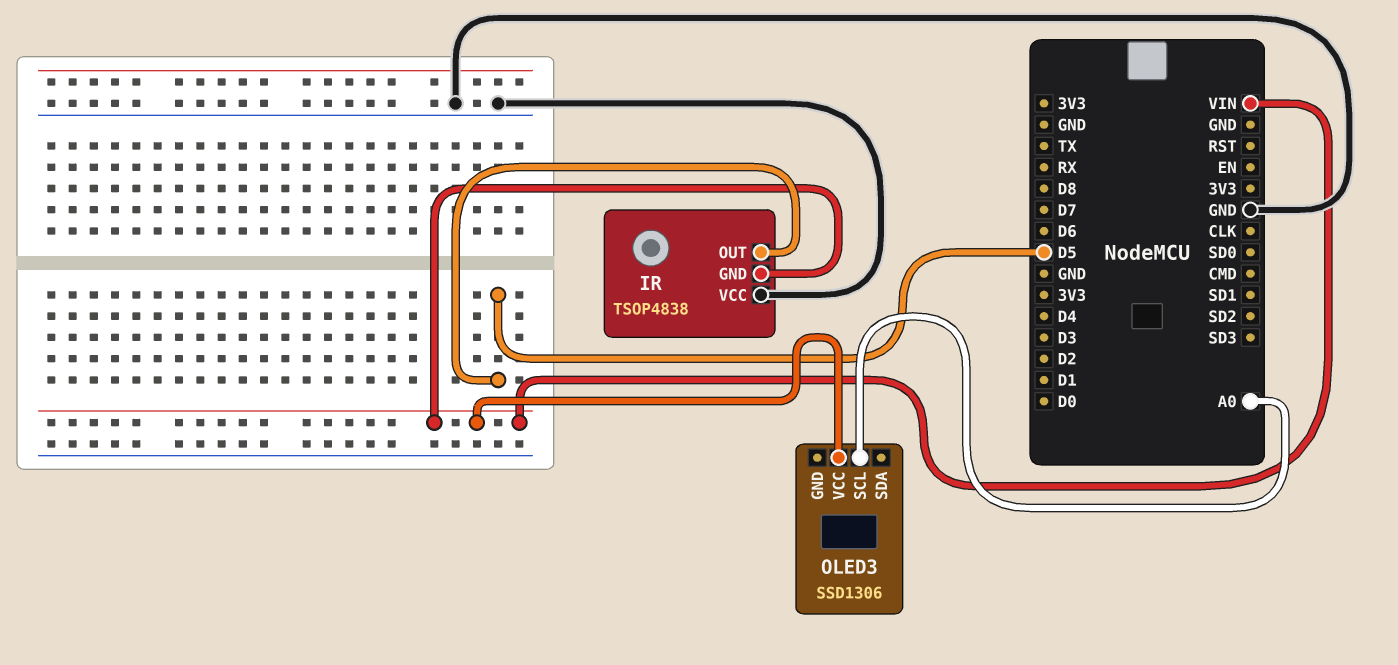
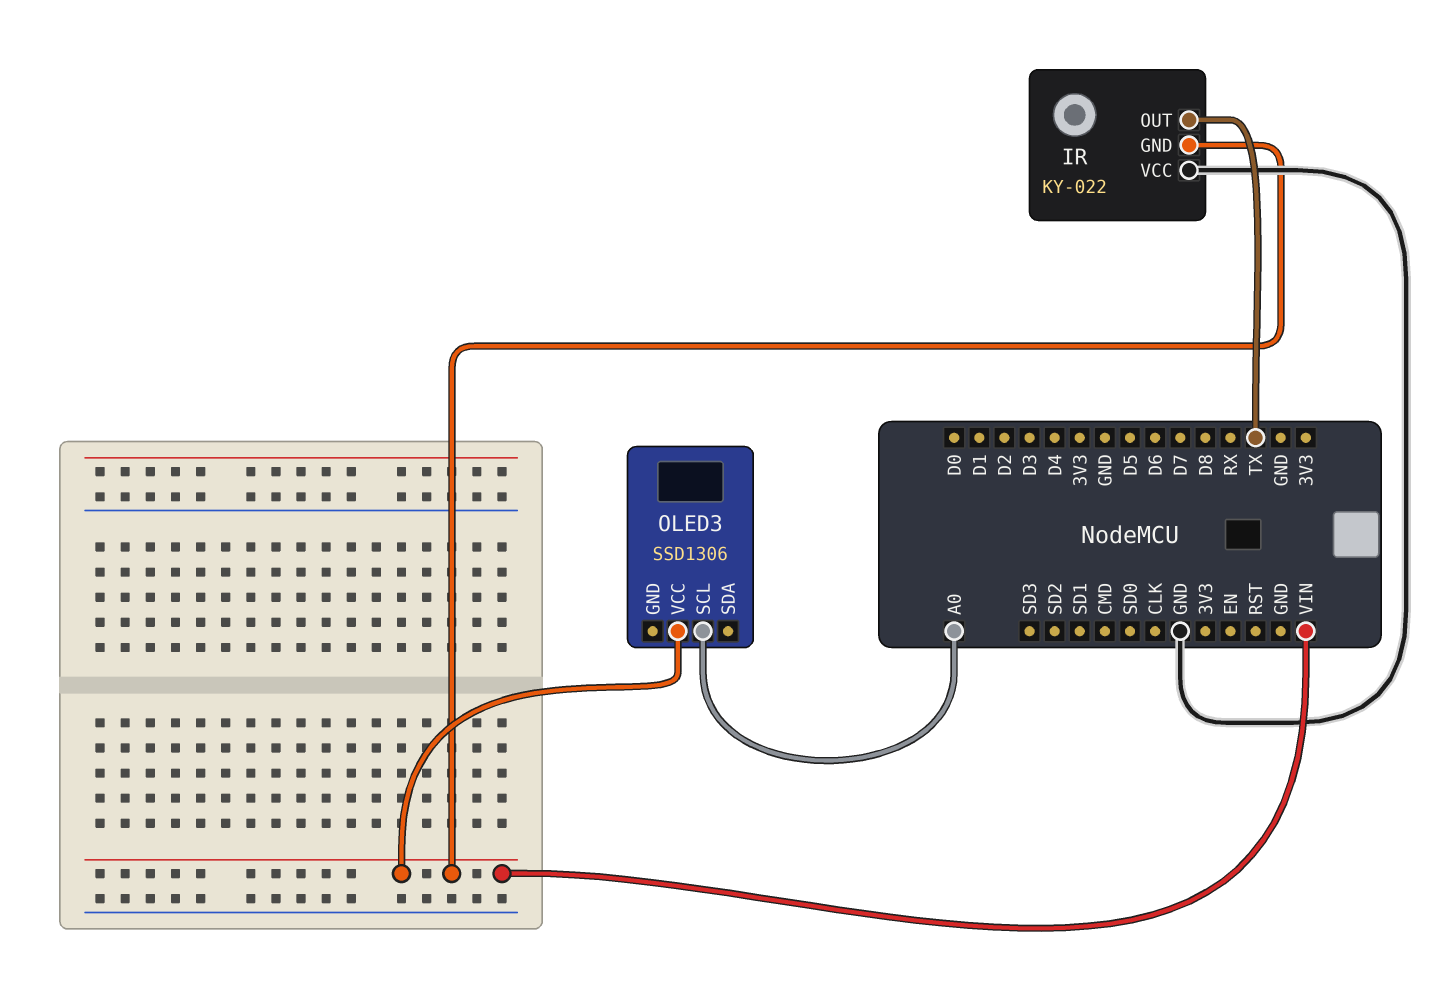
IR: TSOP4838 -> KY-022
IR pin OUT: D5 -> TX

